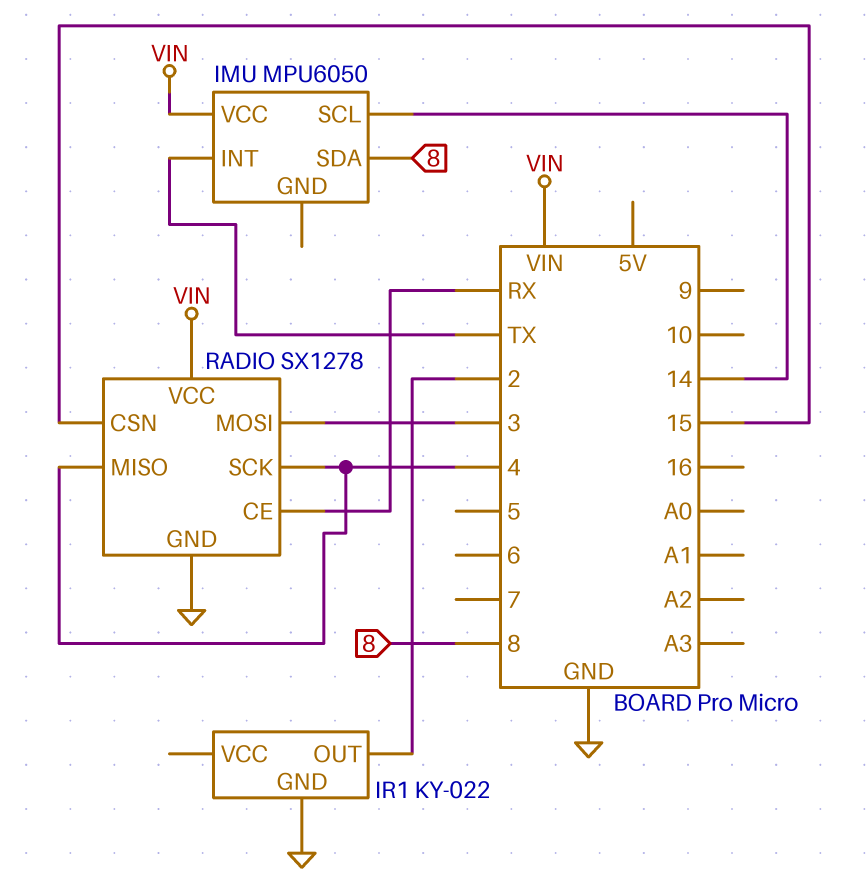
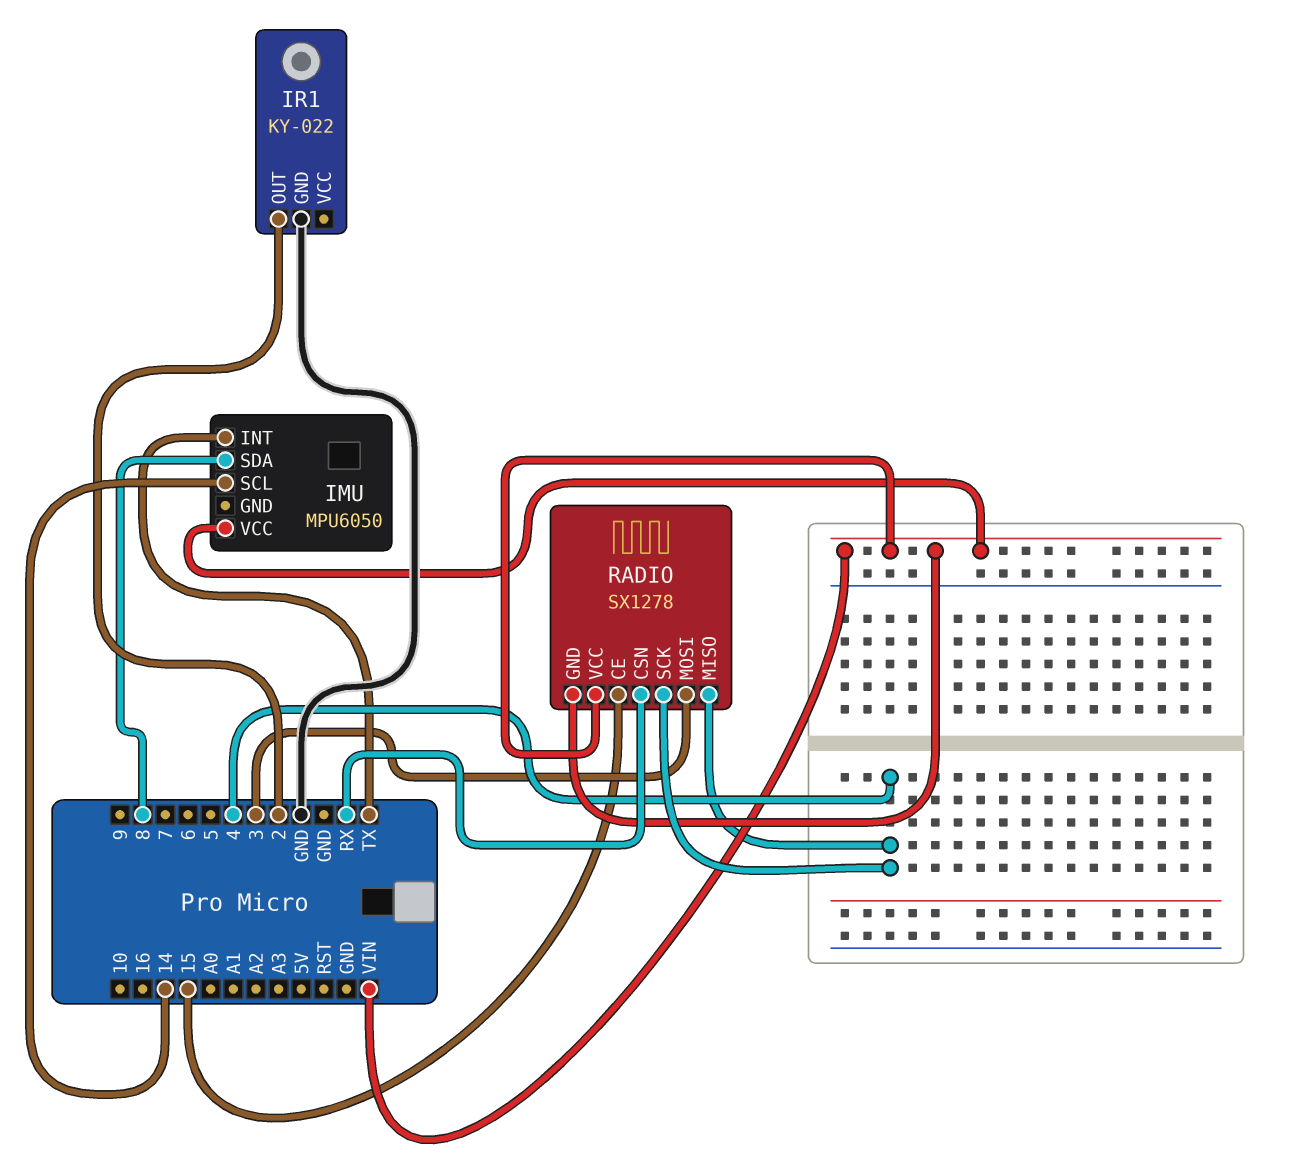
RADIO pin CE: RX -> 15
RADIO pin CSN: 15 -> RX
RADIO pin GND: GND -> VIN

